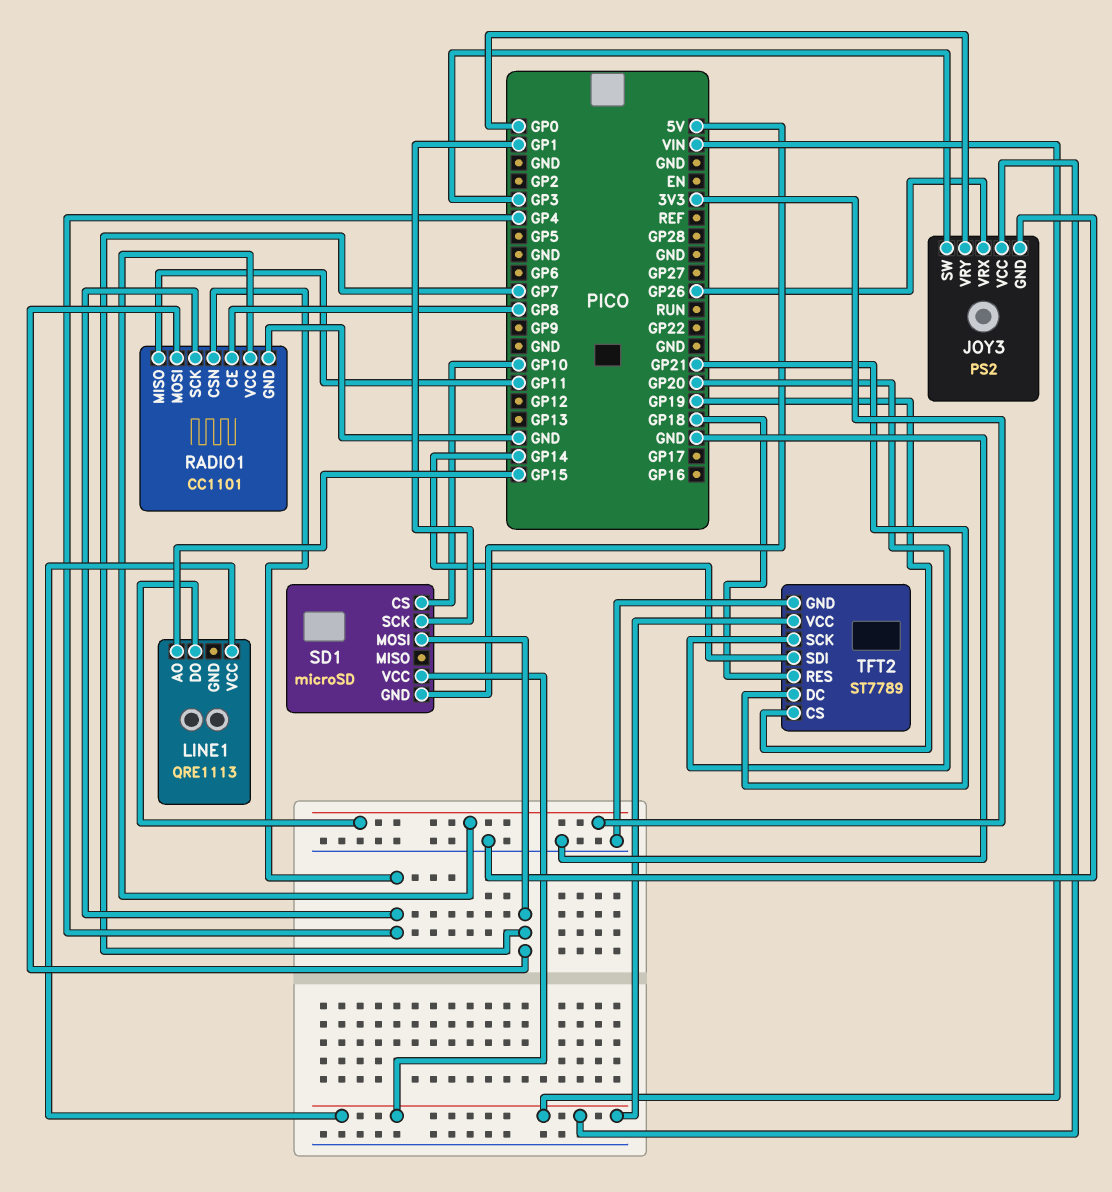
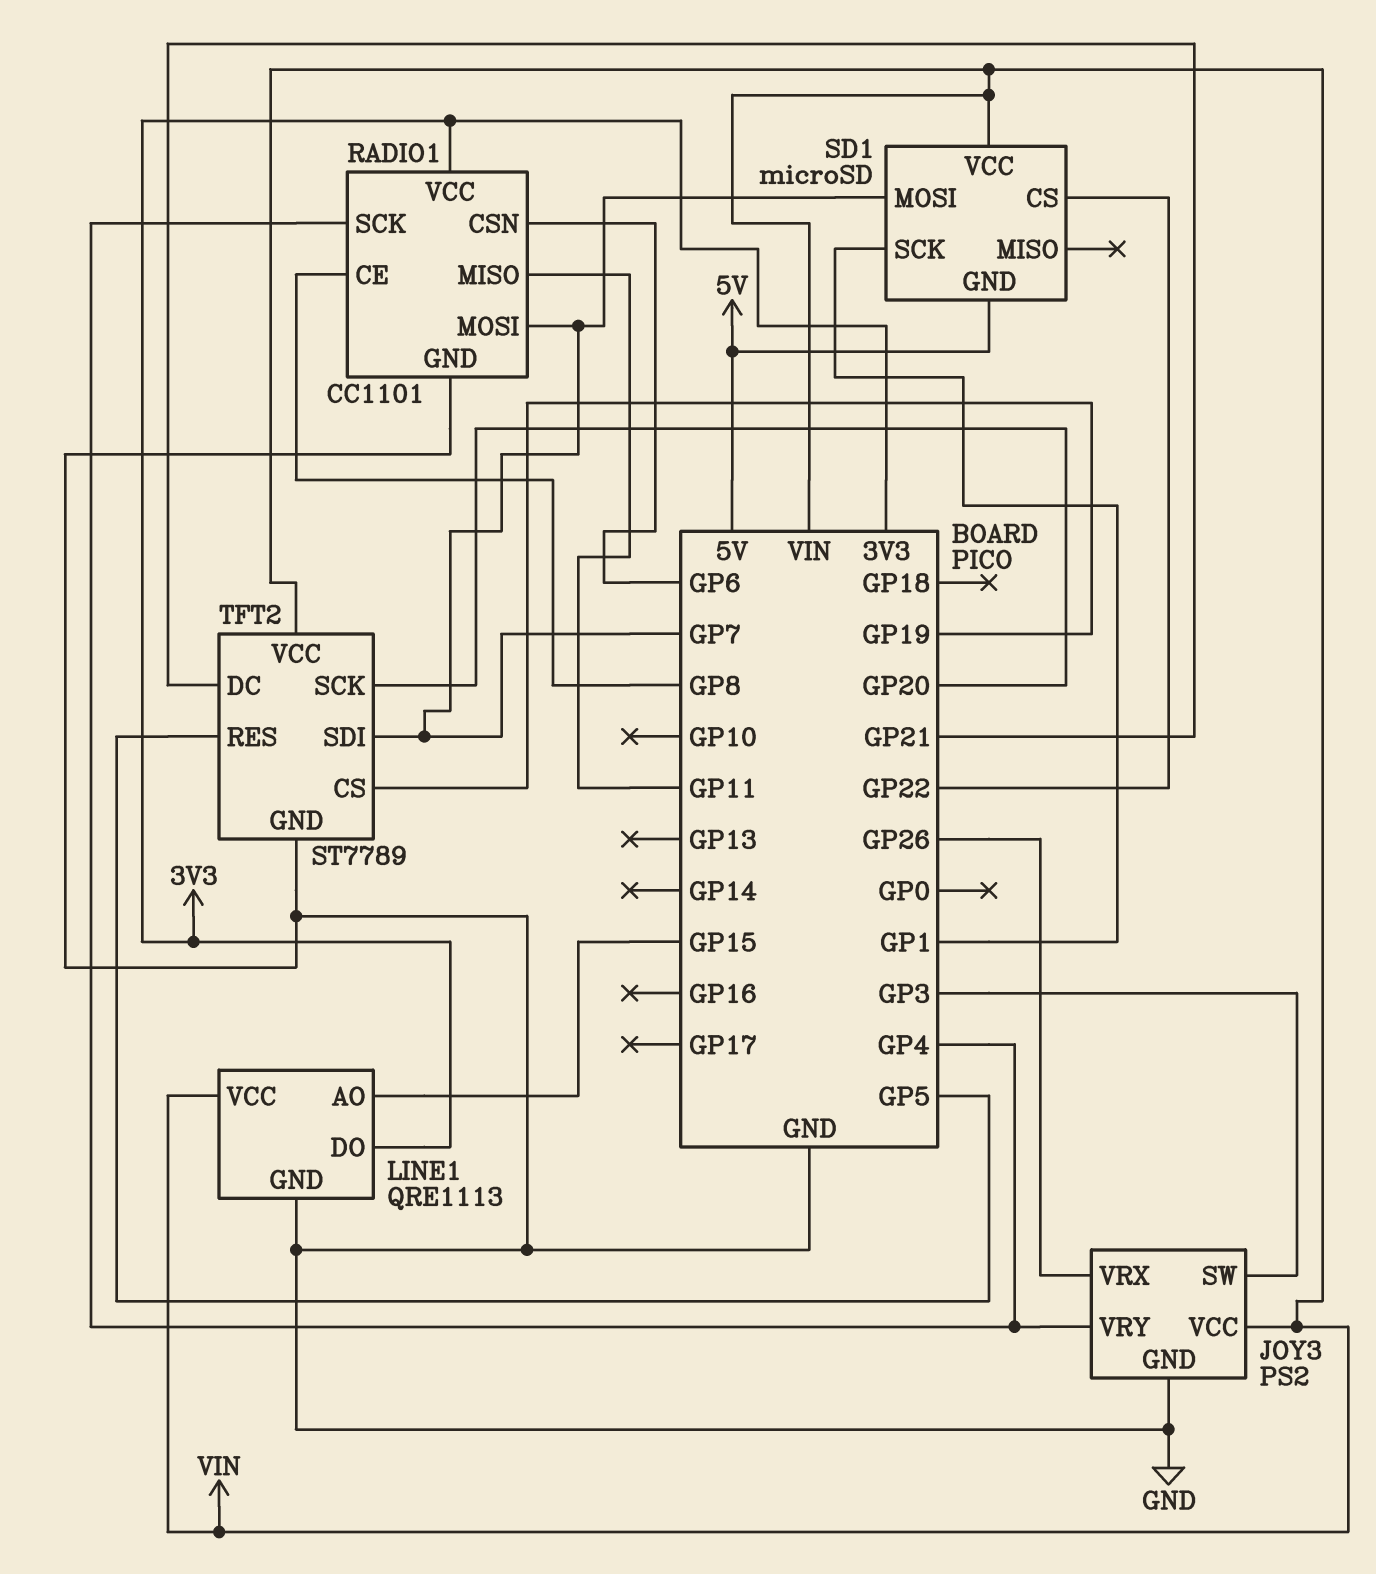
JOY3 pin VRY: GP0 -> GP4
LINE1 pin GND: none -> GND
RADIO1 pin CSN: GP4 -> GP6
SD1 pin CS: GP10 -> GP22
TFT2 pin RES: GP18 -> GP5
TFT2 pin SDI: GP14 -> GP7

